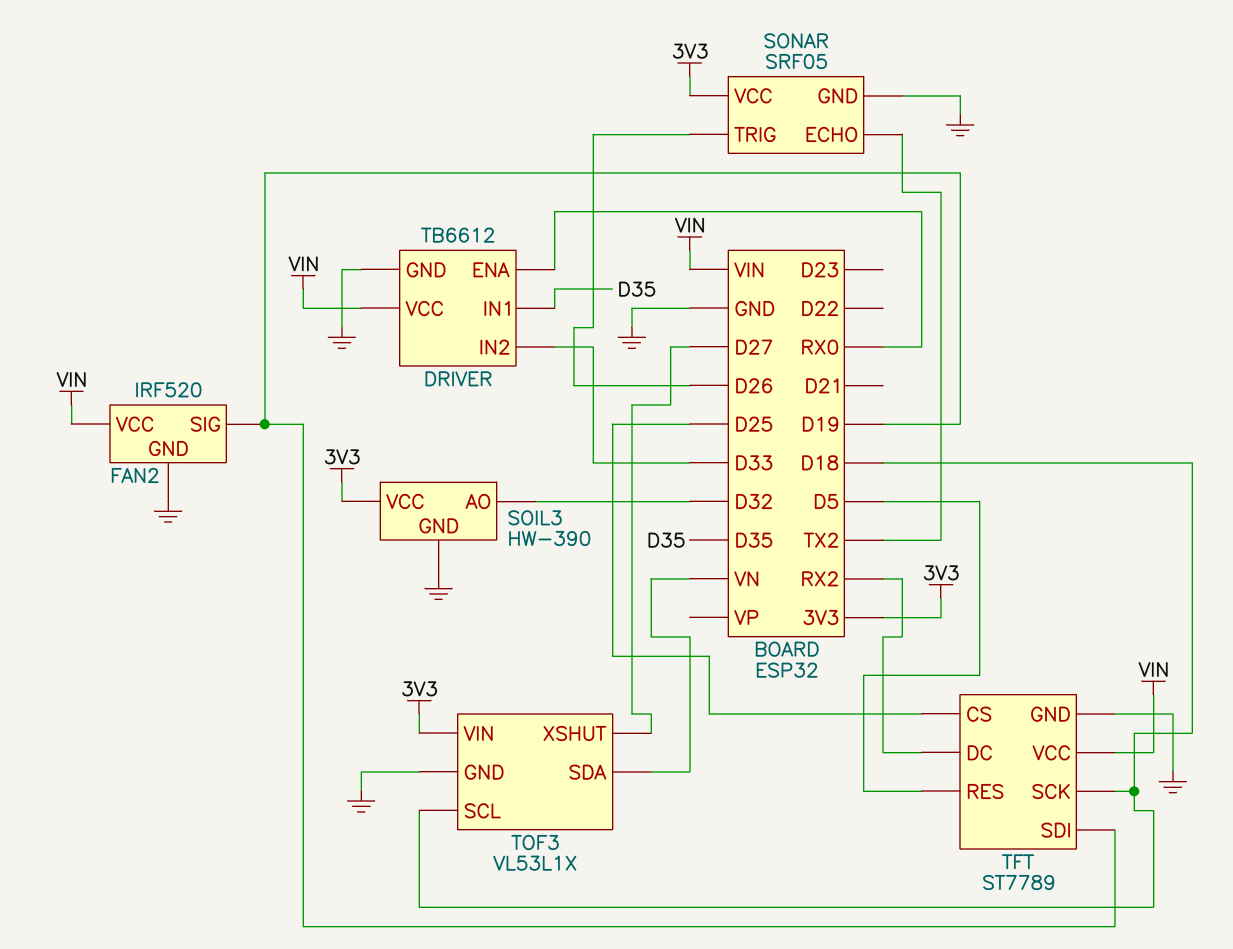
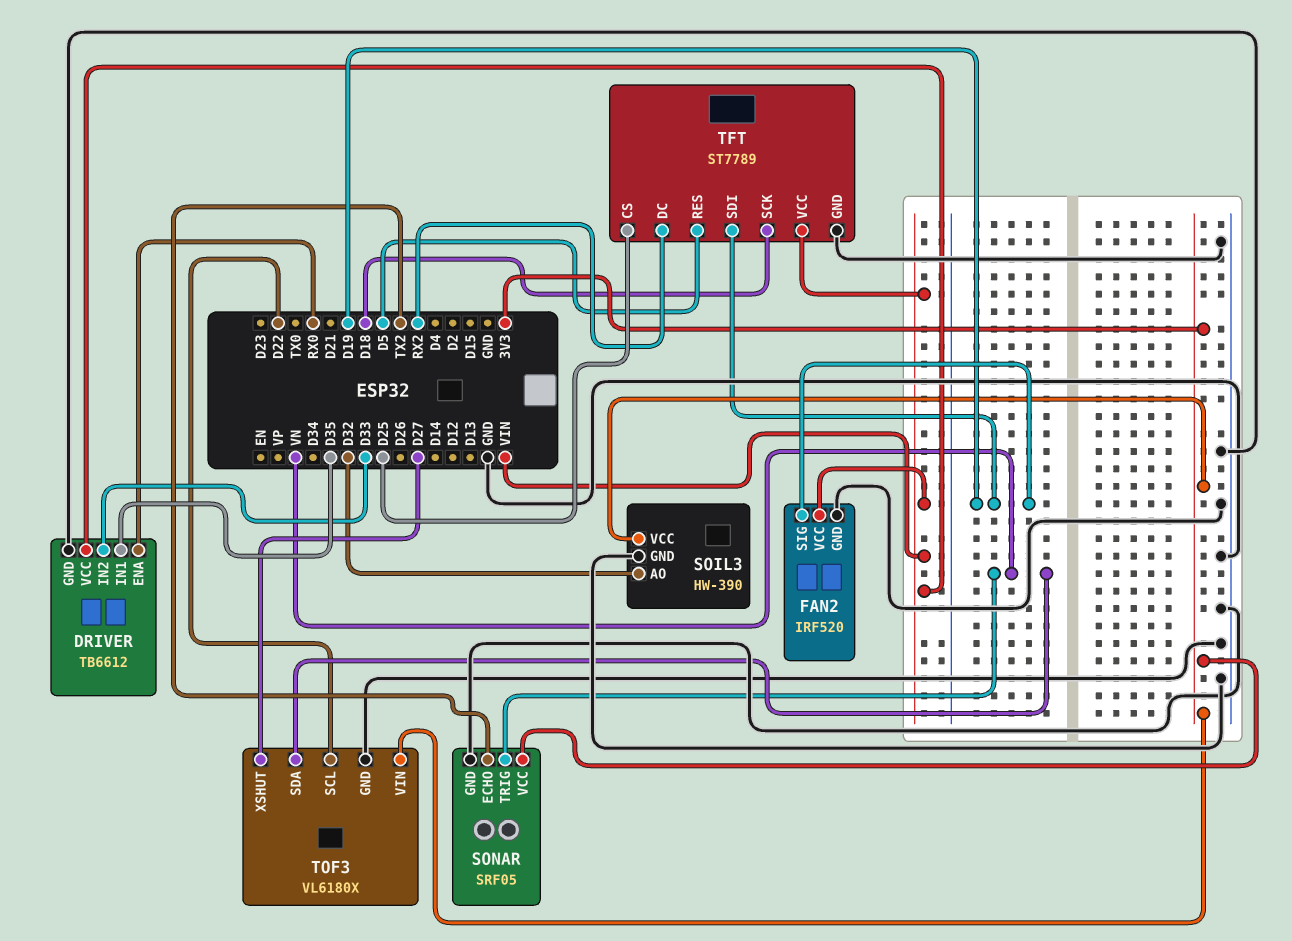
SONAR pin TRIG: D26 -> VN
TOF3: VL53L1X -> VL6180X
TOF3 pin SCL: D18 -> D22

